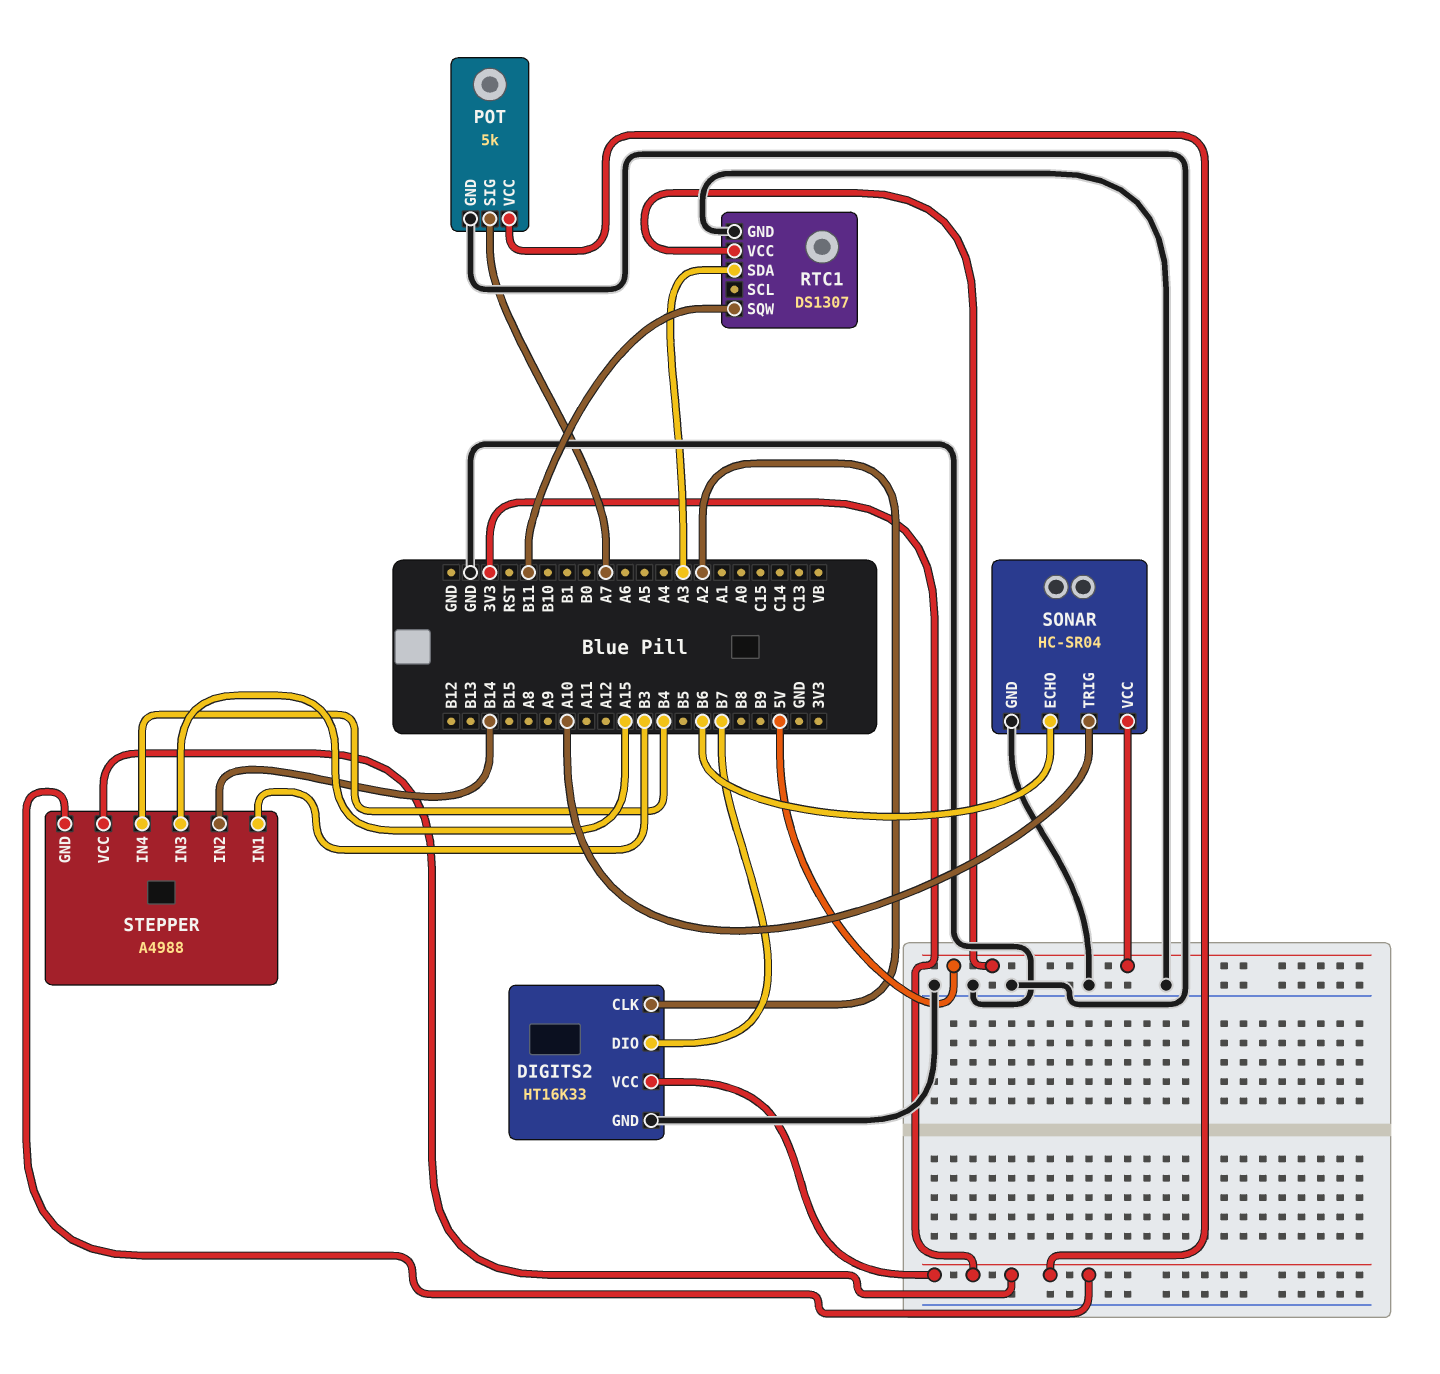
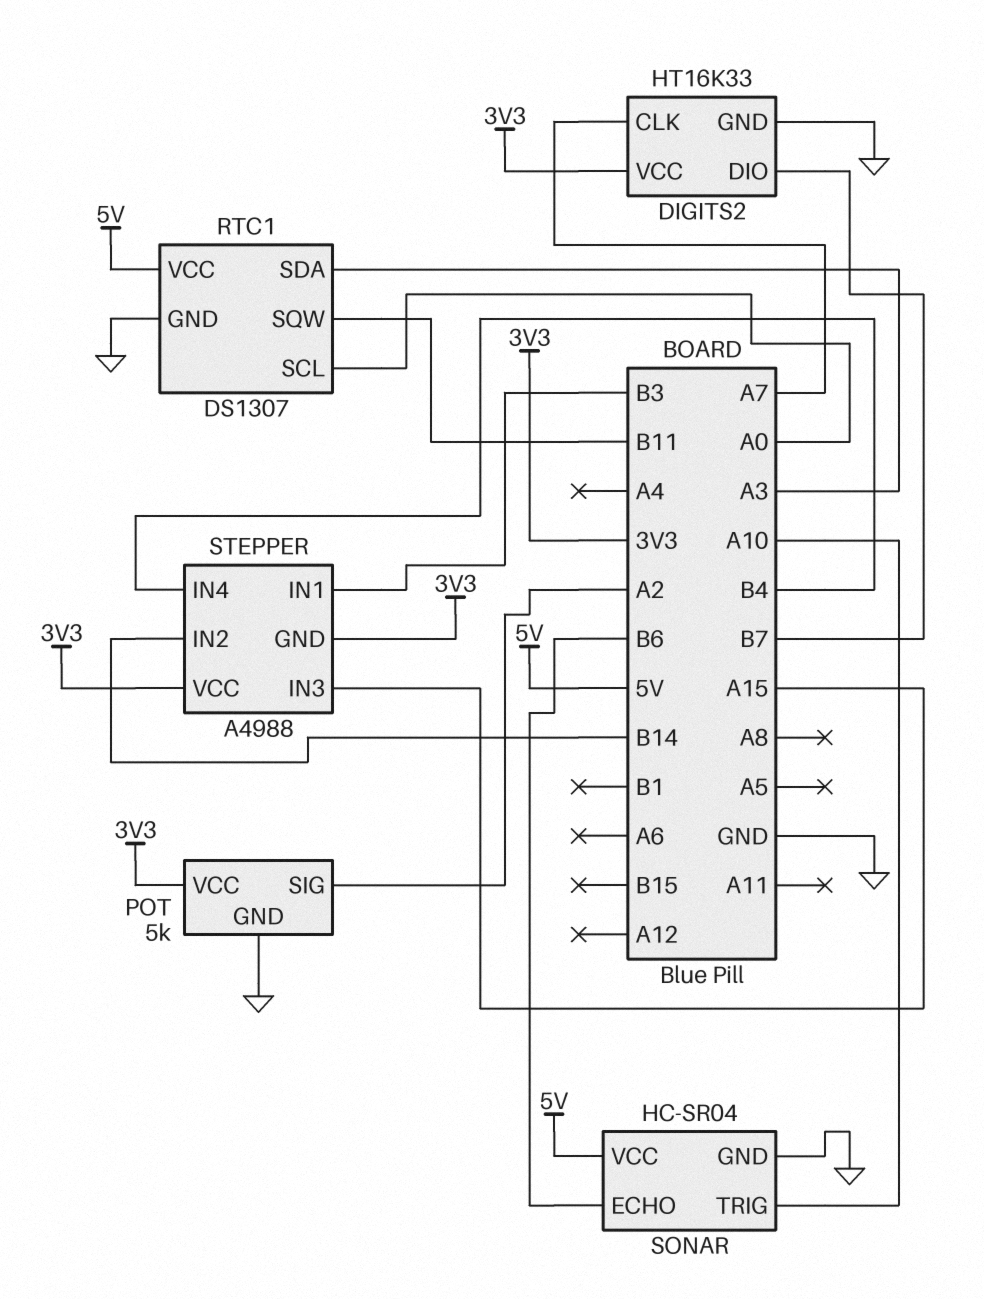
DIGITS2 pin CLK: A2 -> A7
POT pin SIG: A7 -> A2
RTC1 pin SCL: none -> A0

